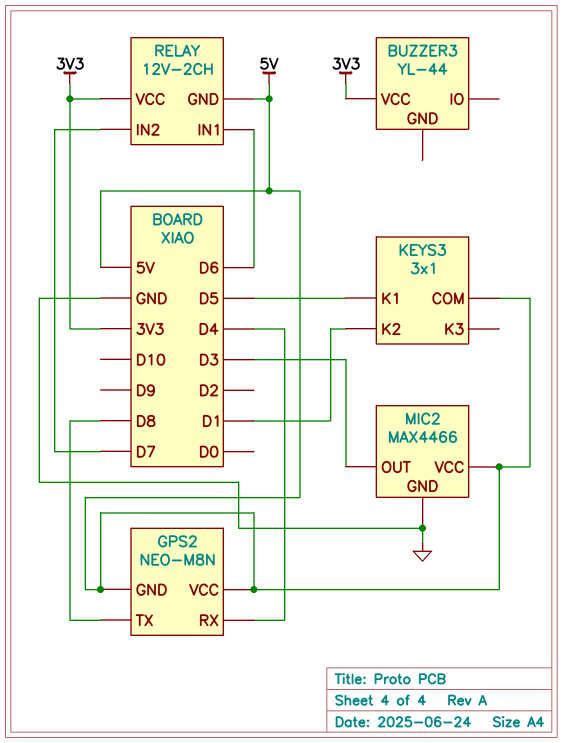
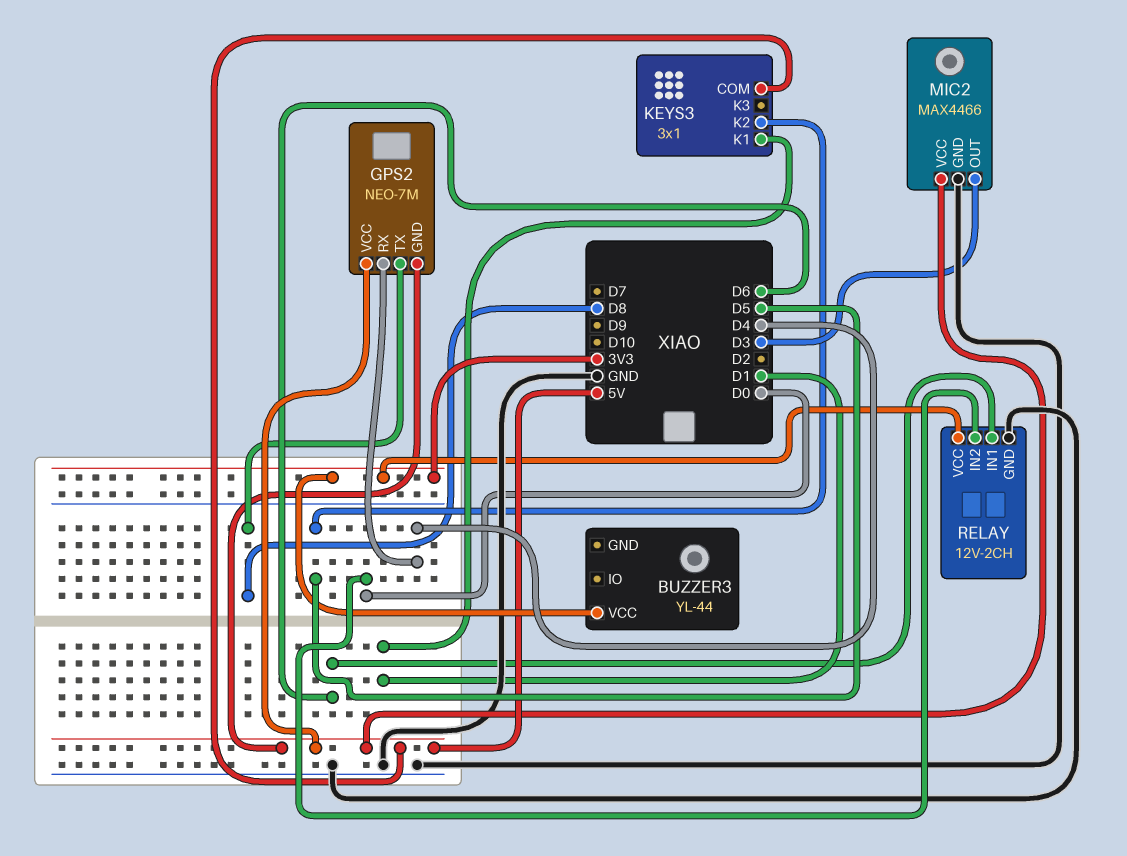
GPS2: NEO-M8N -> NEO-7M
KEYS3 pin K1: D5 -> D1
KEYS3 pin K2: D1 -> D5
RELAY pin GND: 5V -> GND
RELAY pin IN2: D7 -> D0

